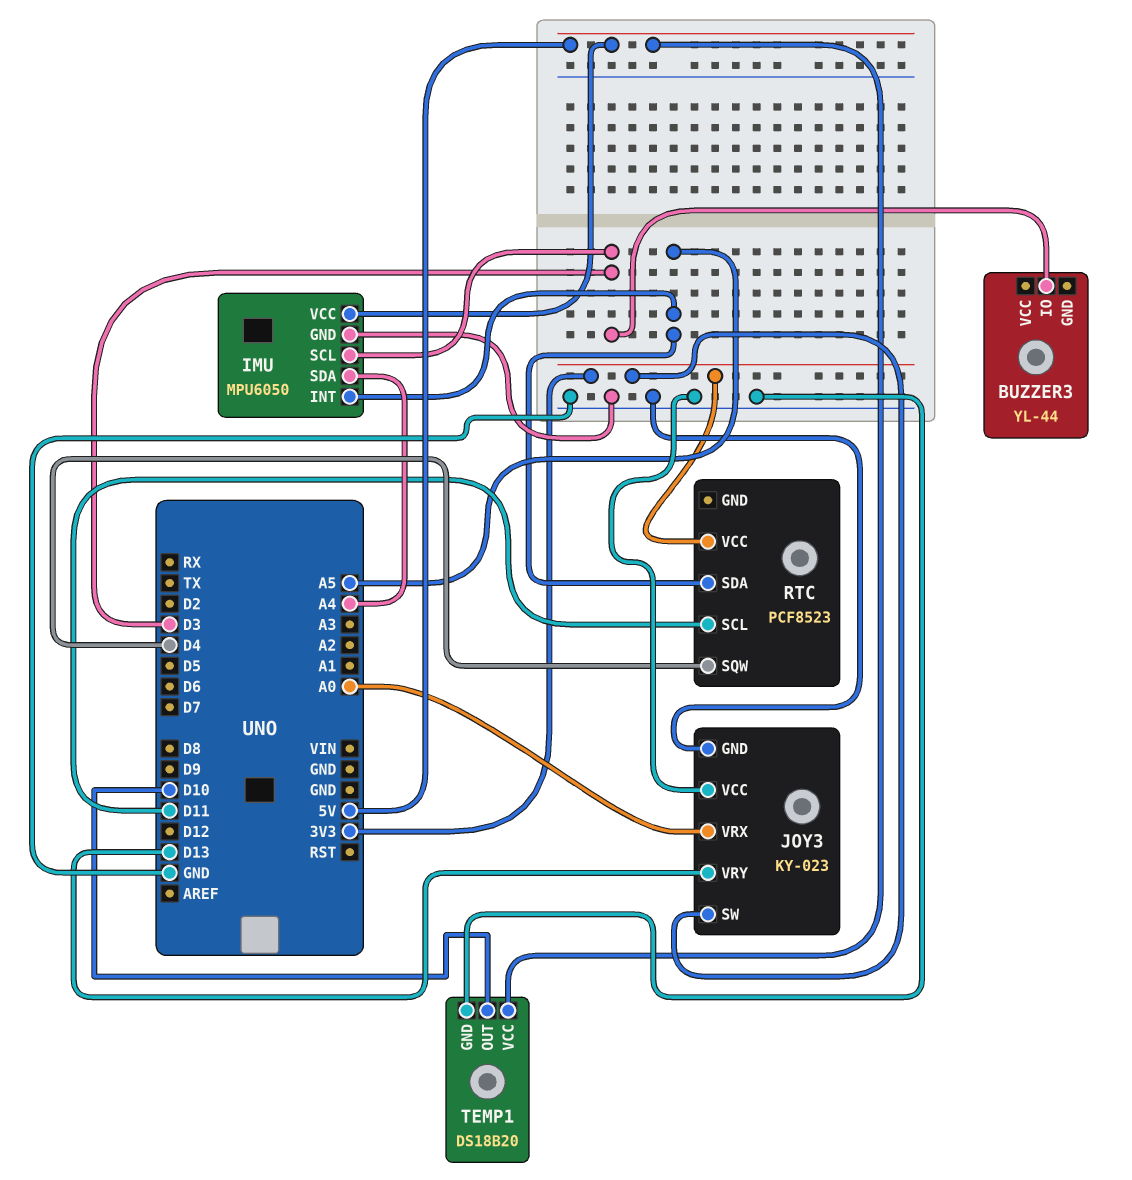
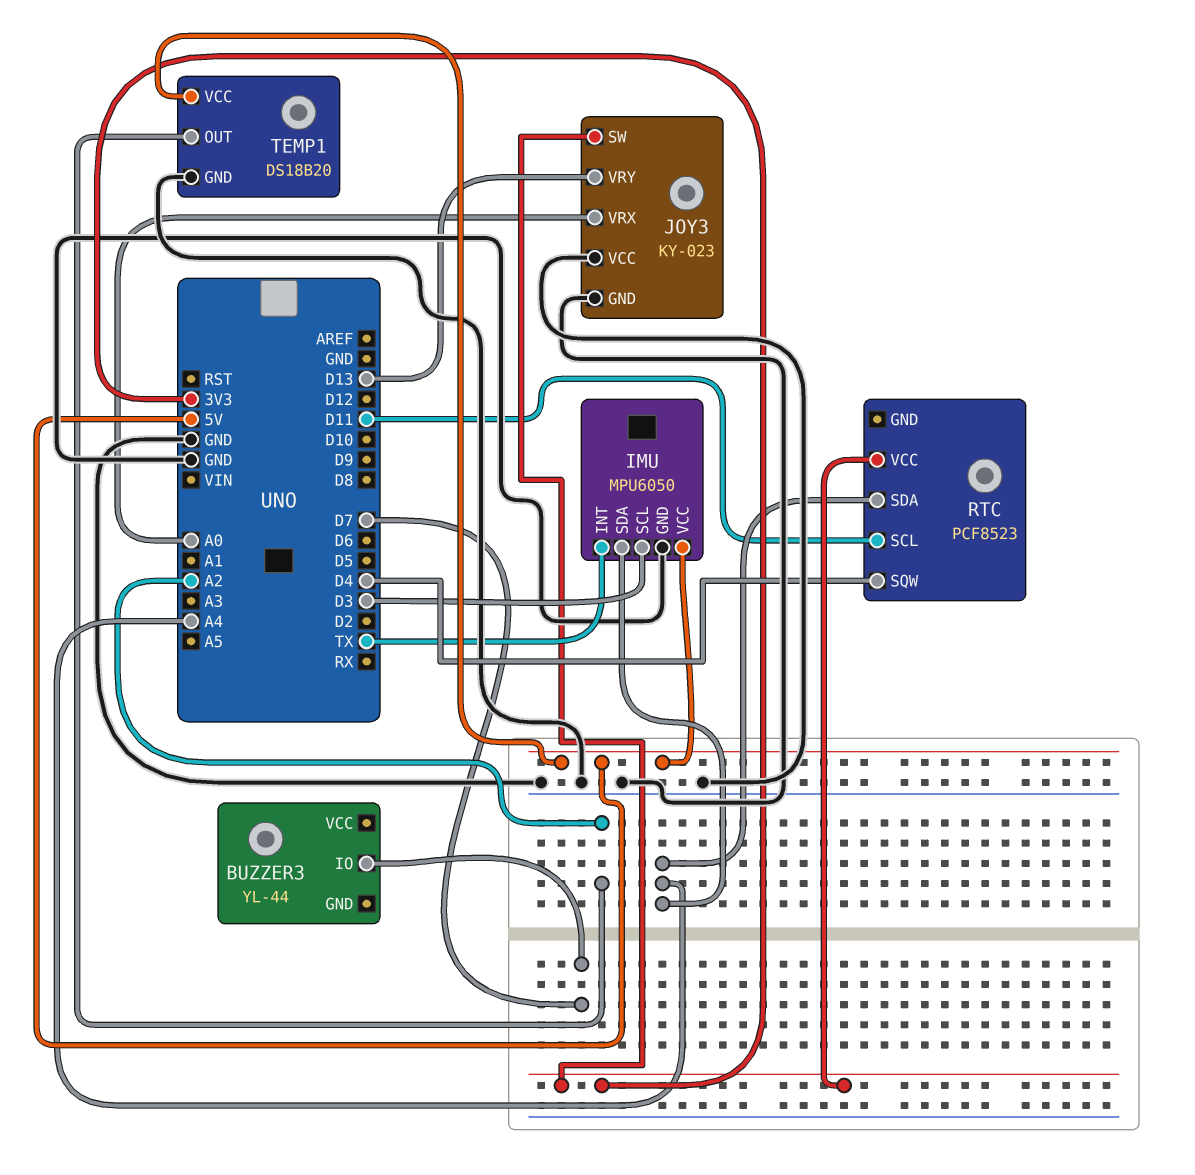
BUZZER3 pin IO: D3 -> D7
IMU pin INT: A5 -> TX
RTC pin SDA: A5 -> A4
TEMP1 pin OUT: D10 -> A2

